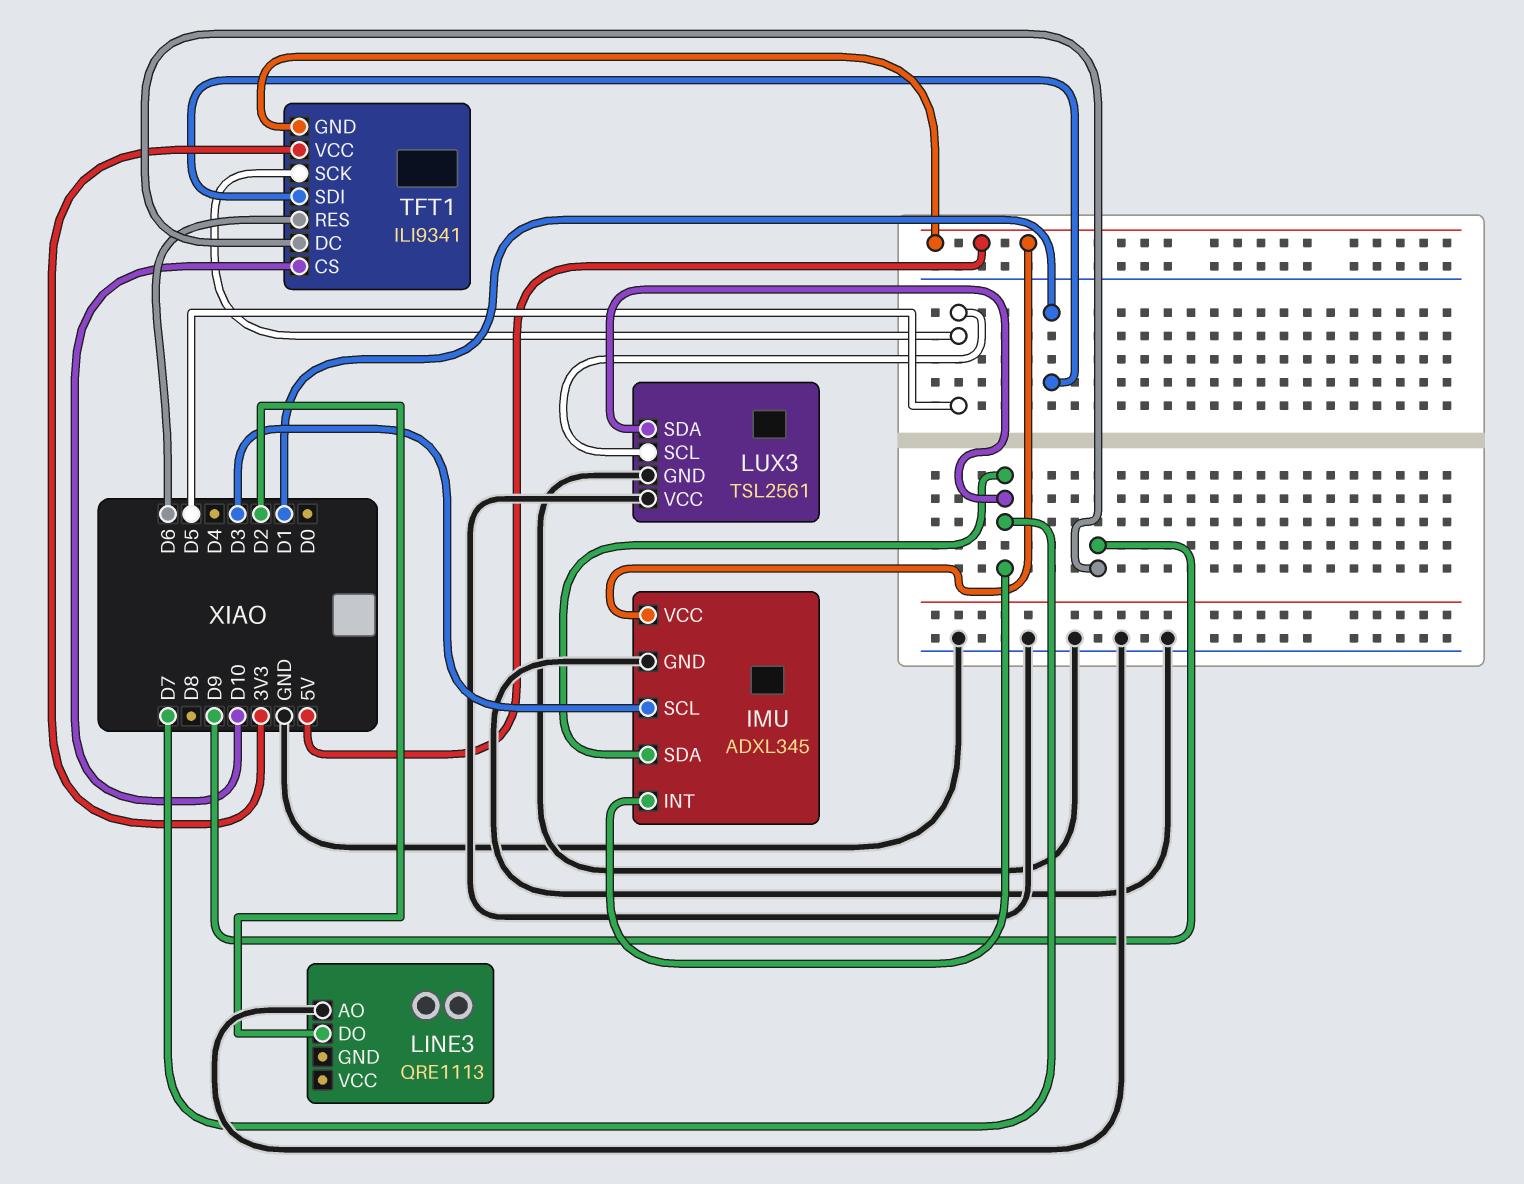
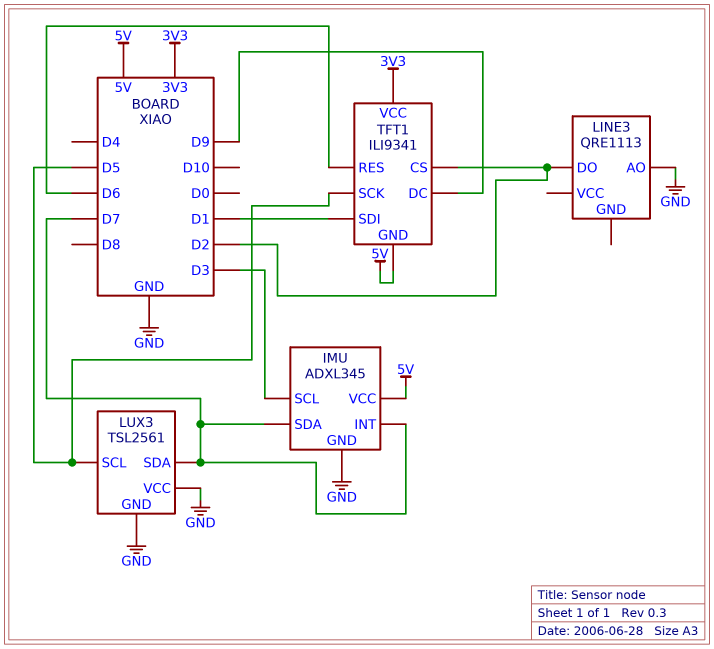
TFT1 pin CS: D10 -> D2

